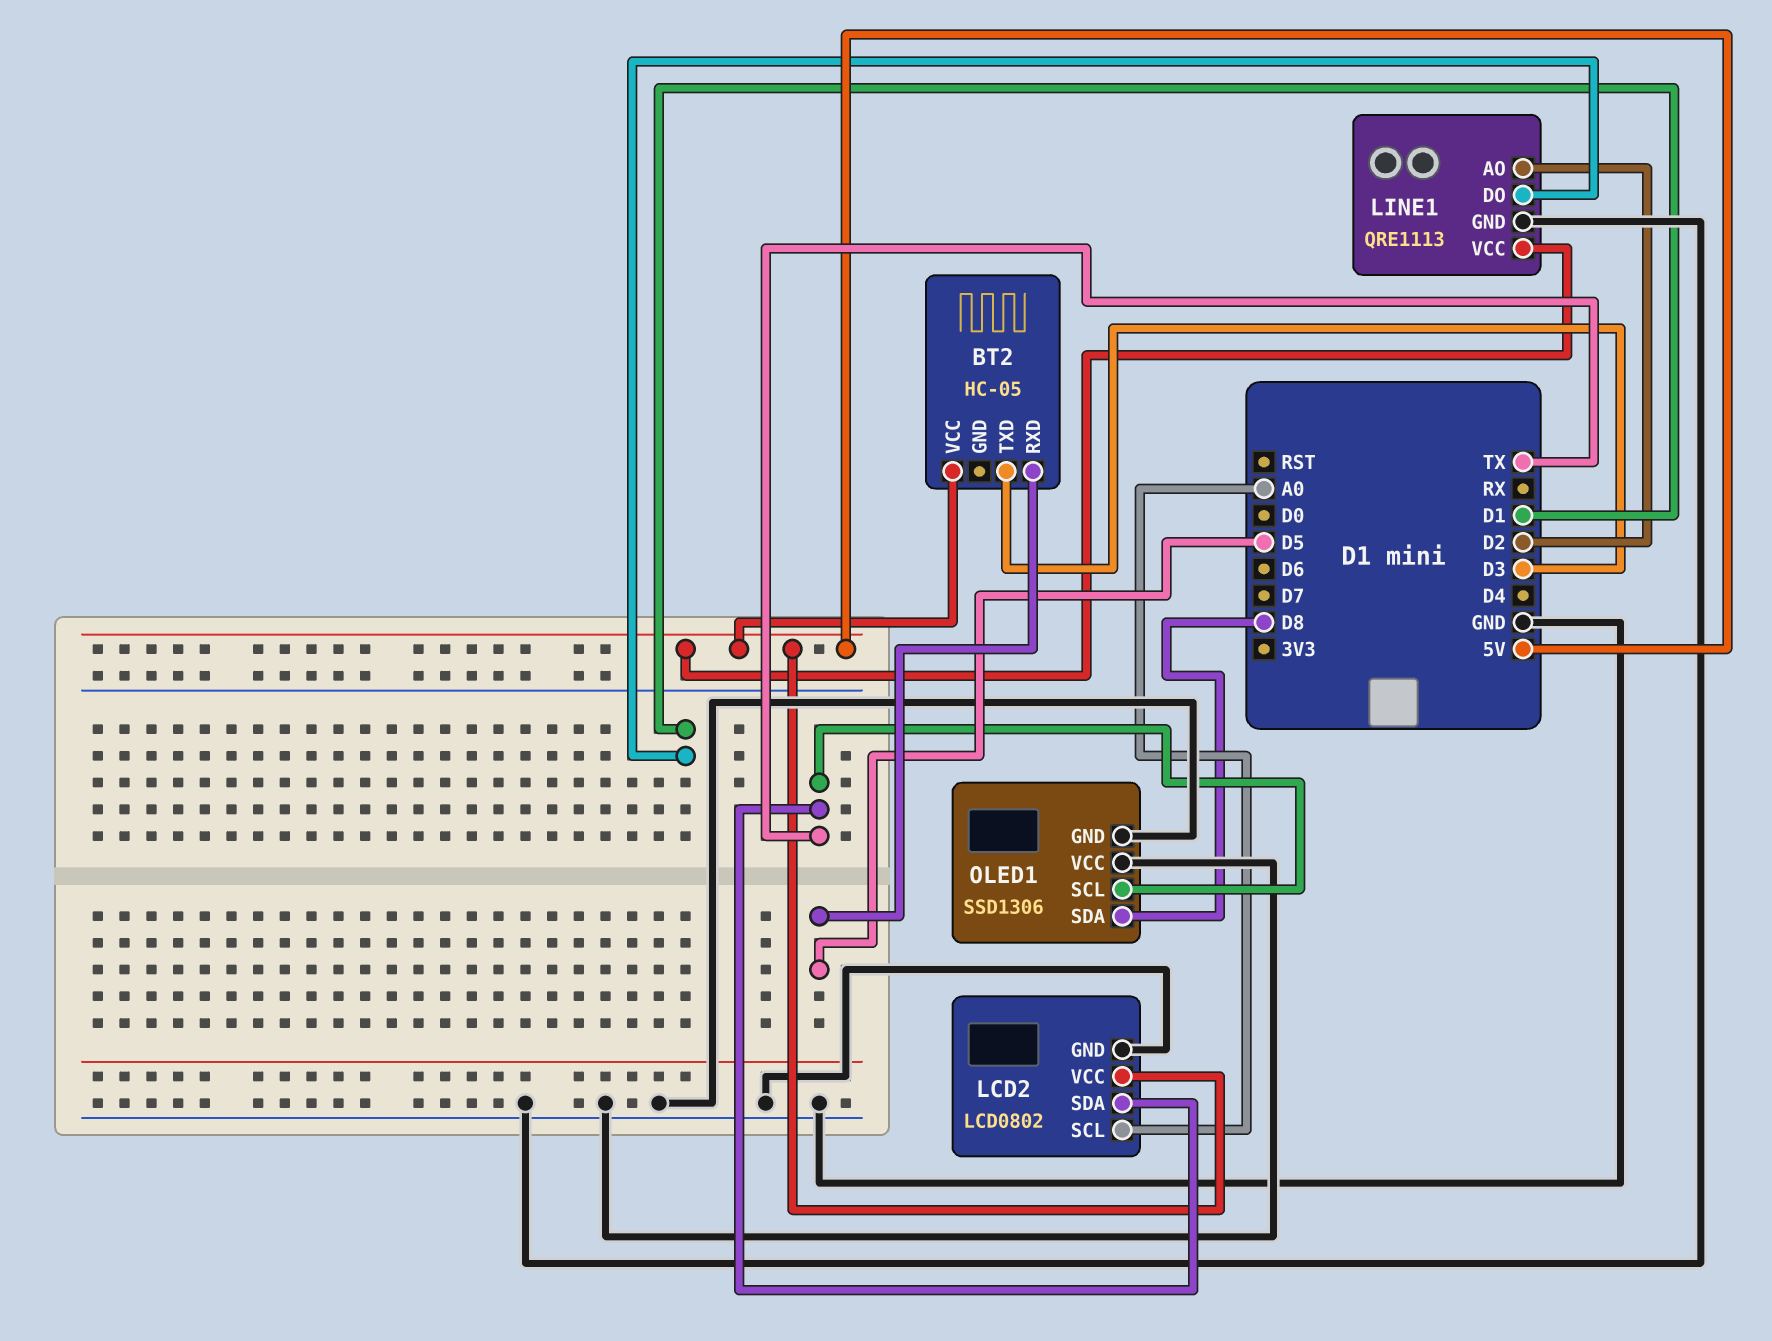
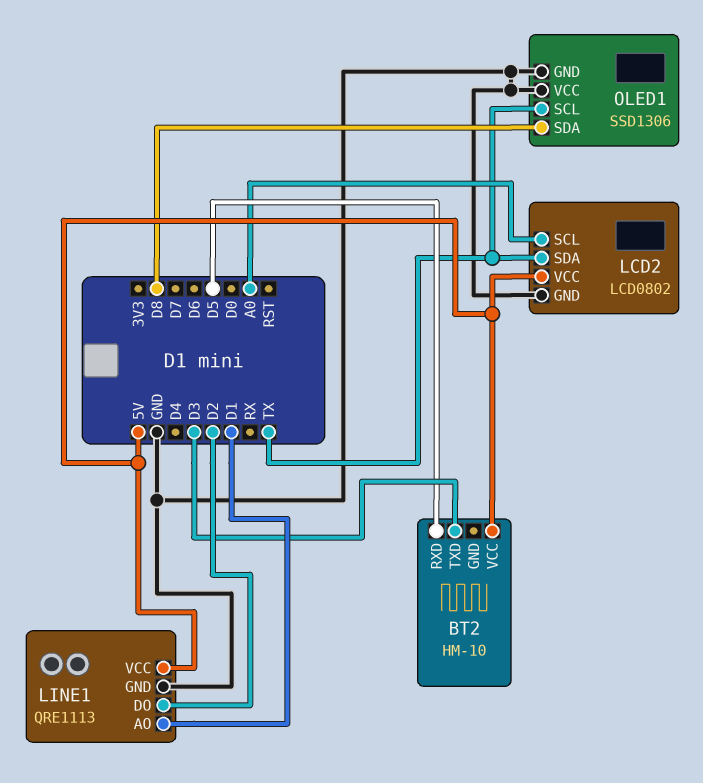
BT2: HC-05 -> HM-10
LINE1 pin AO: D2 -> D1
LINE1 pin DO: D1 -> D2

